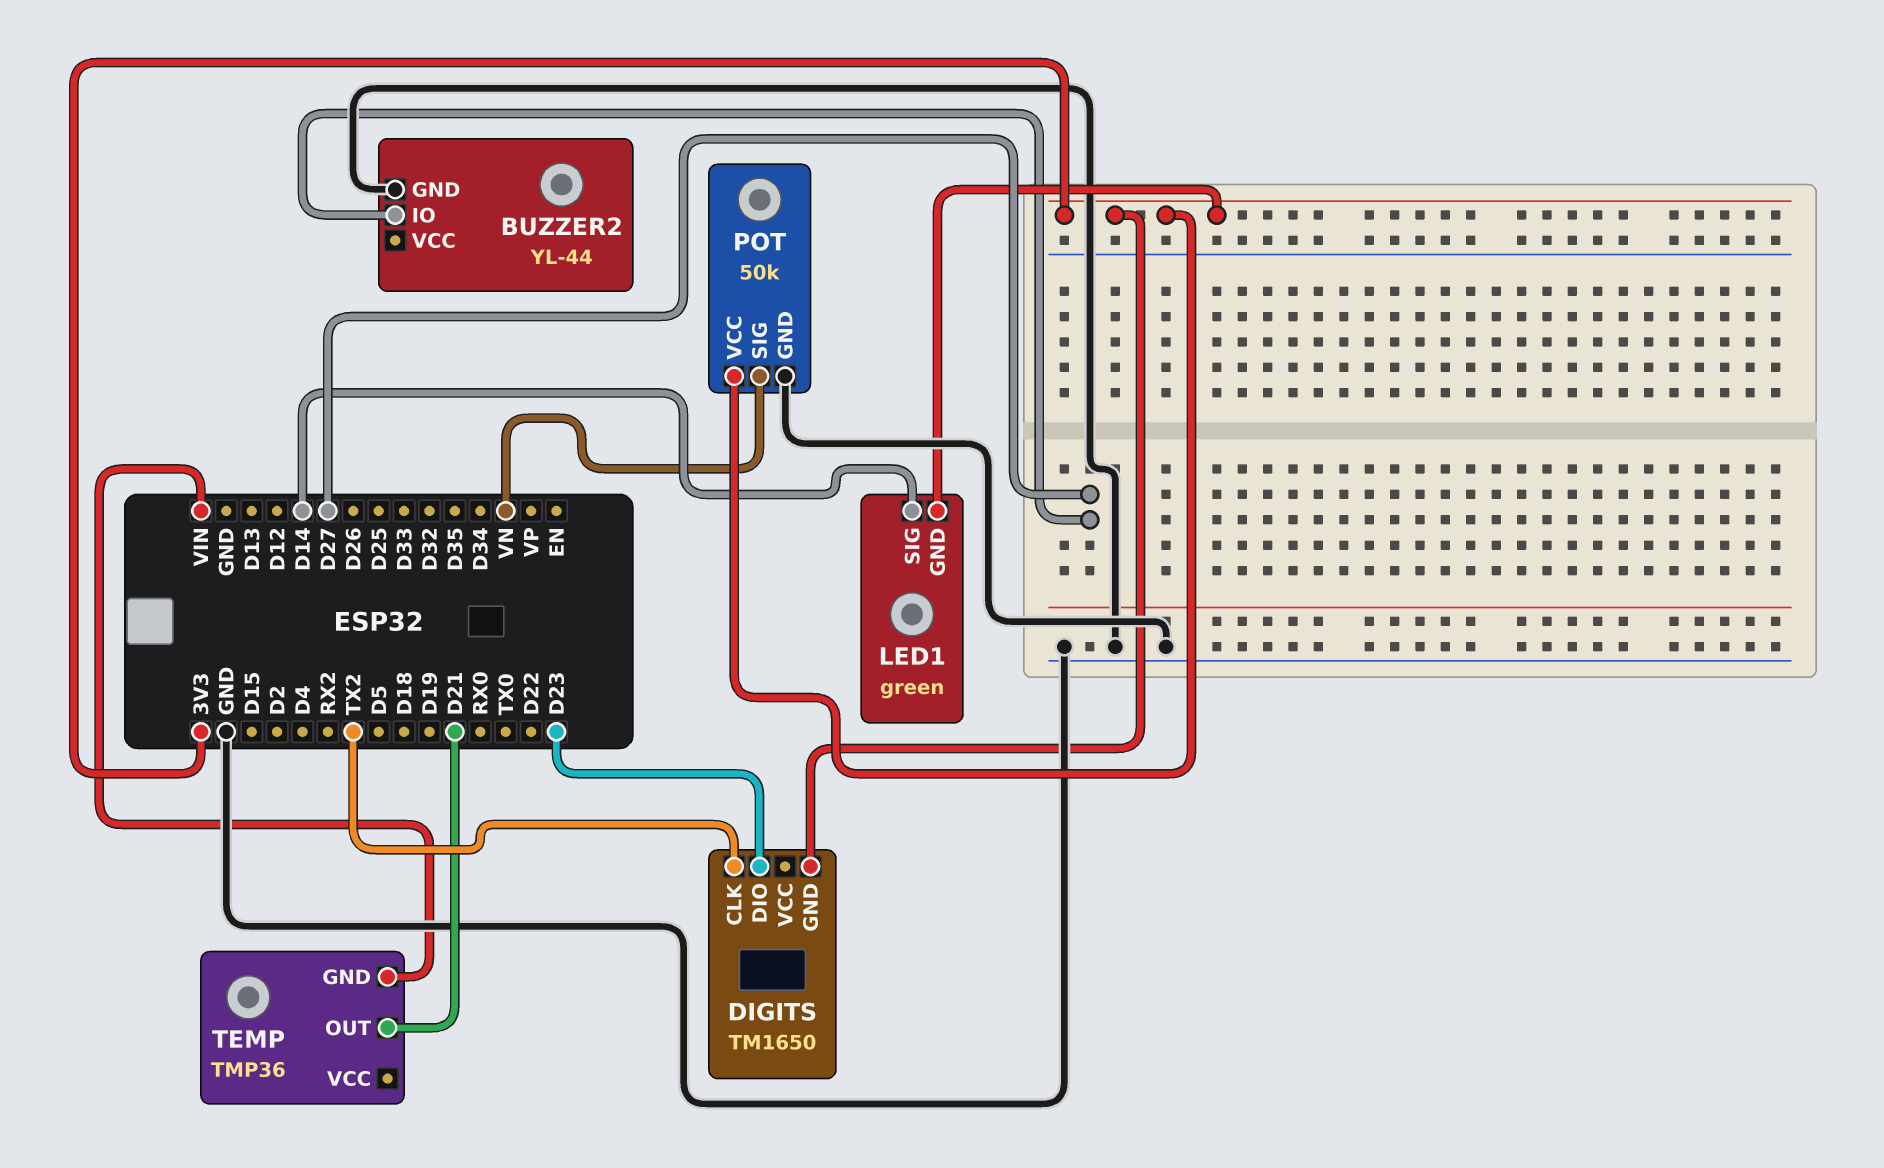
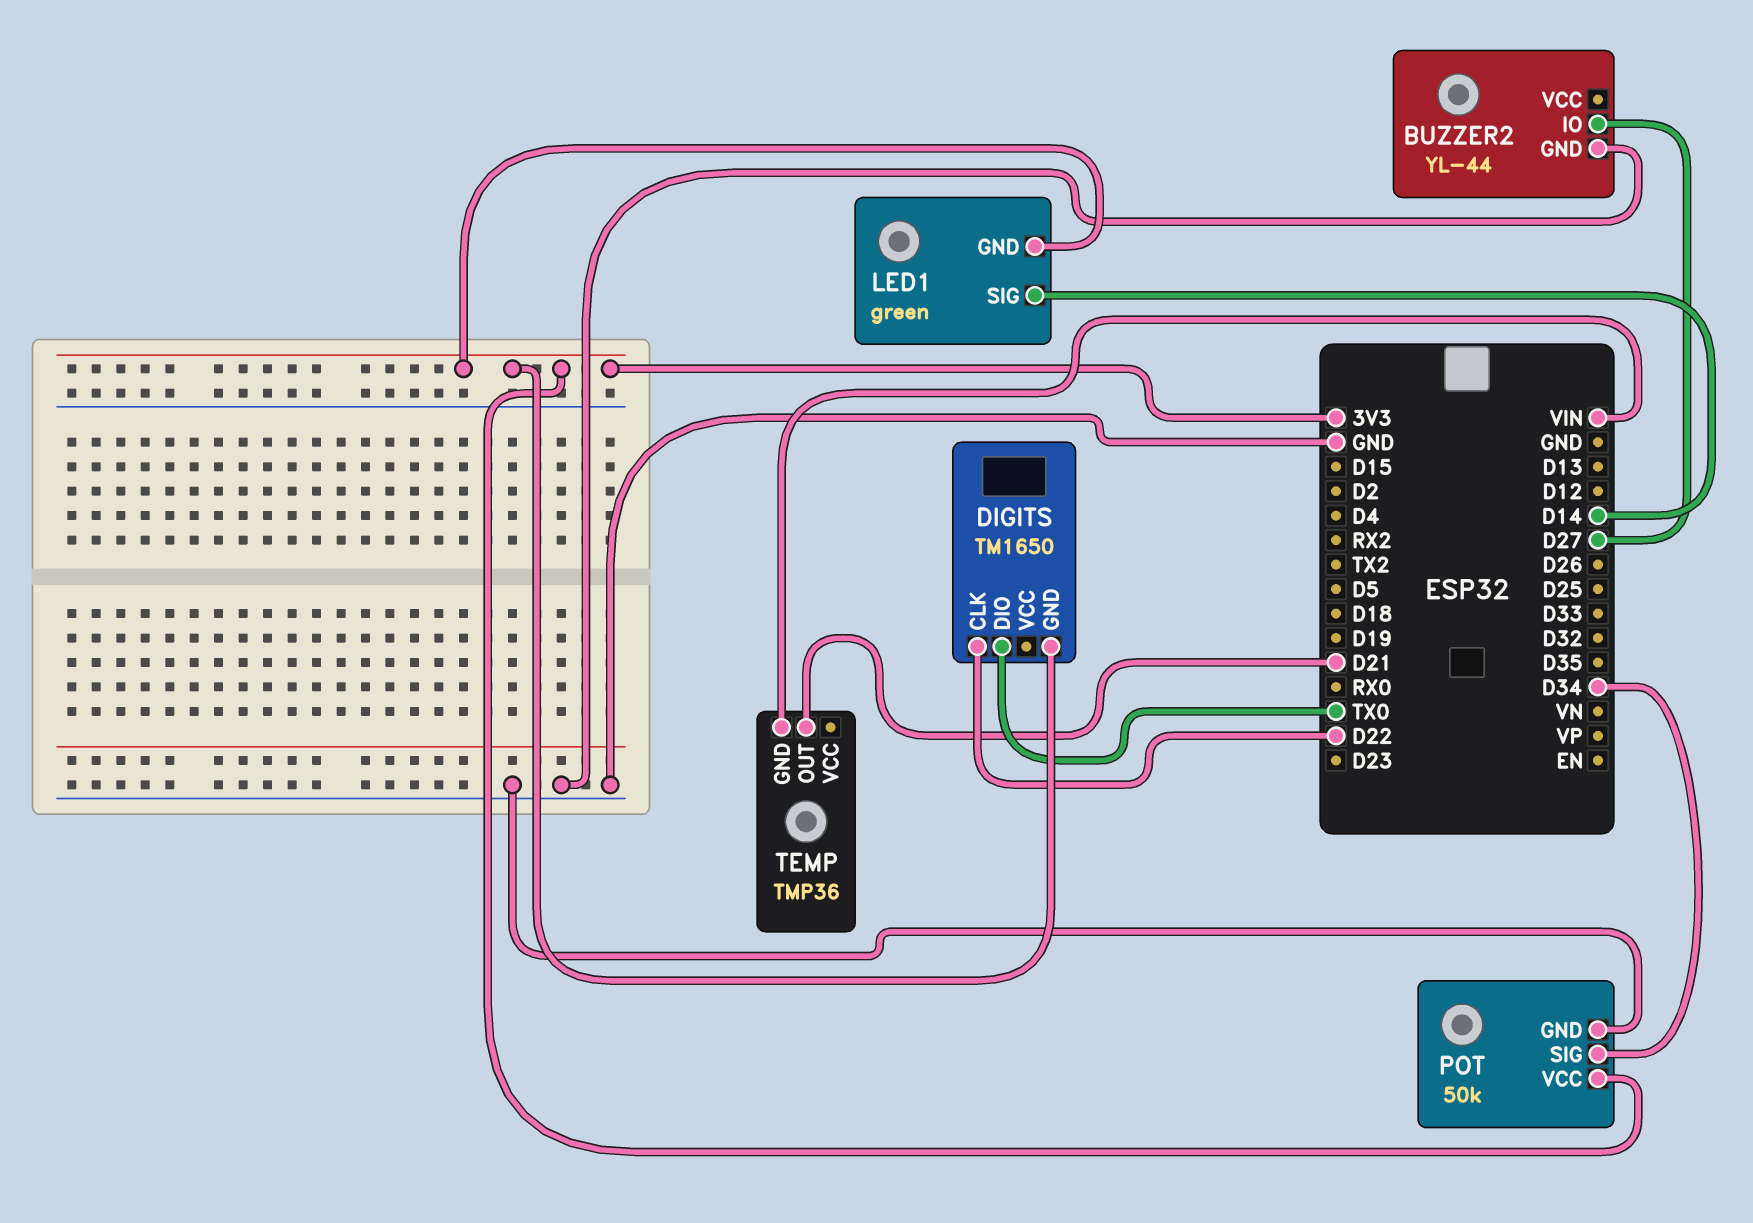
DIGITS pin CLK: TX2 -> D22
DIGITS pin DIO: D23 -> TX0
POT pin SIG: VN -> D34

